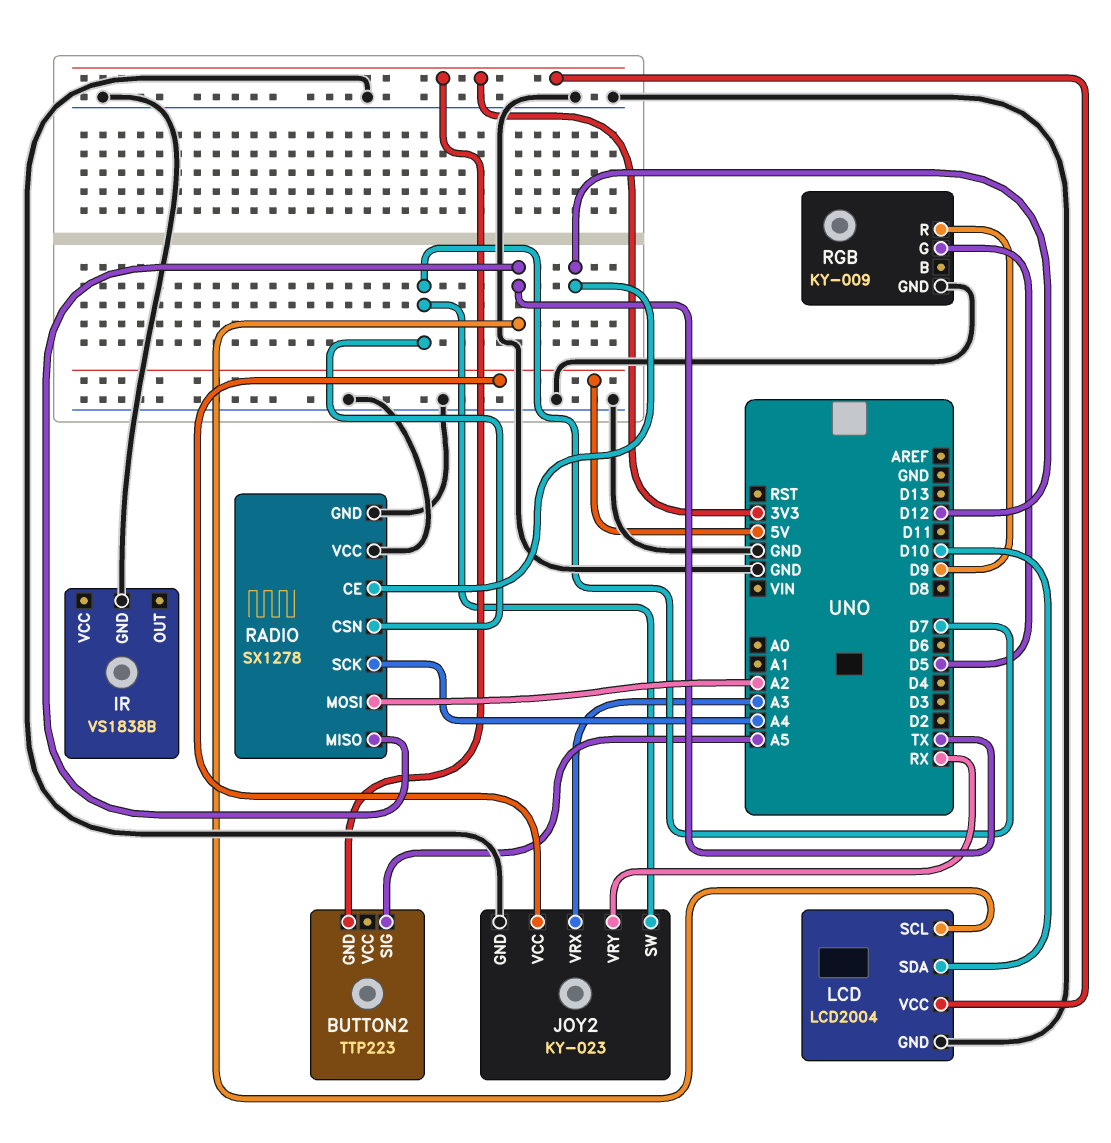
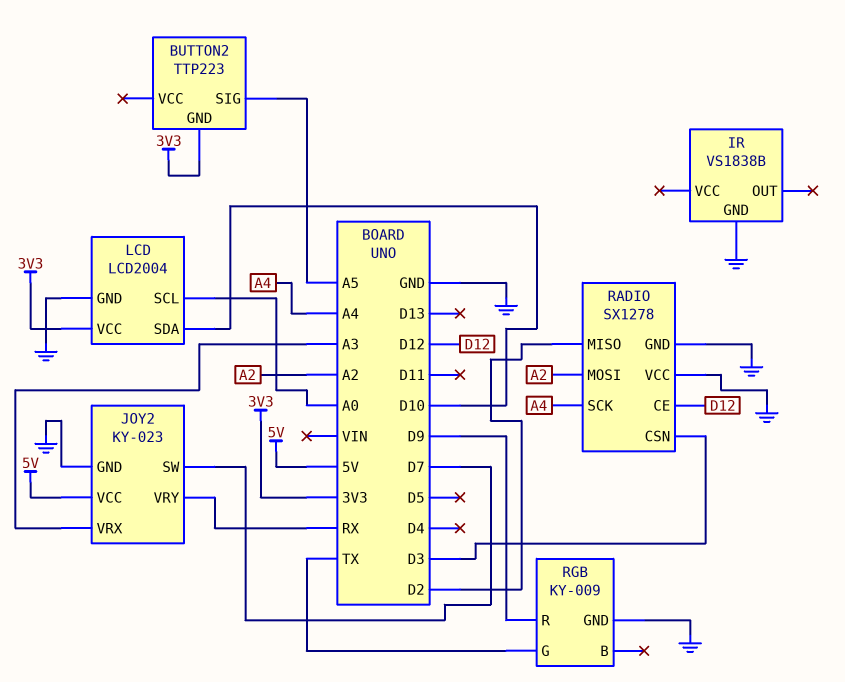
LCD pin SCL: TX -> A0
RADIO pin CSN: D7 -> D3
RADIO pin MISO: TX -> D2
RGB pin G: D5 -> TX

